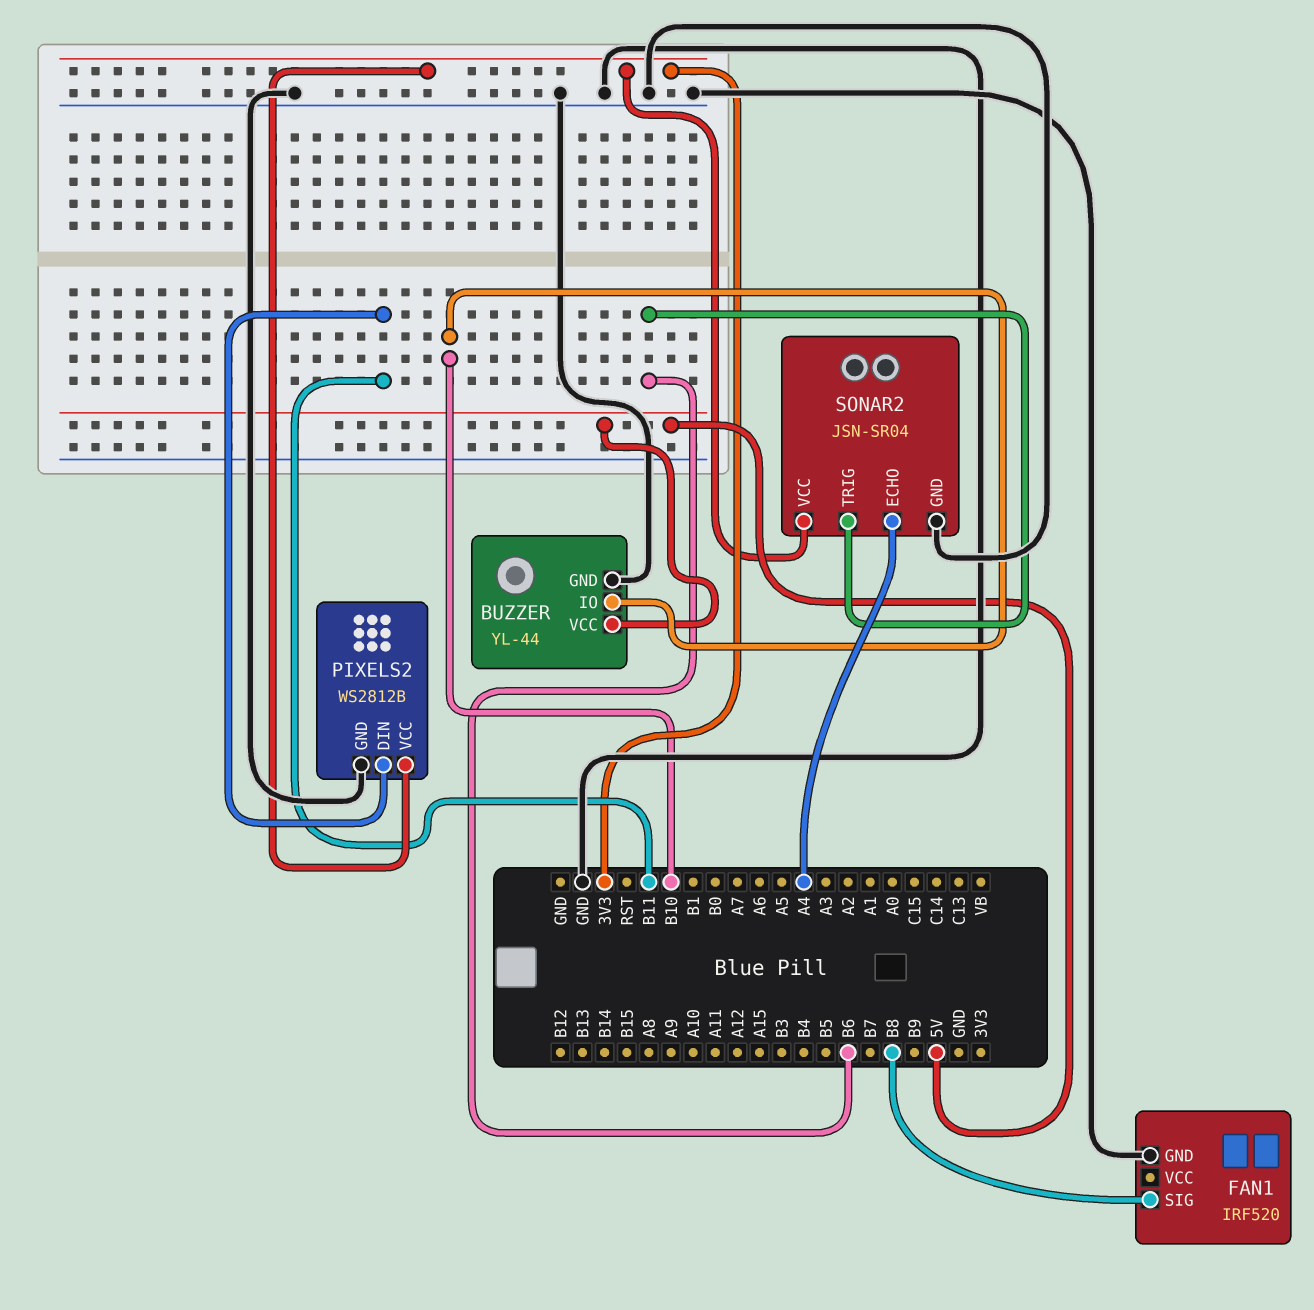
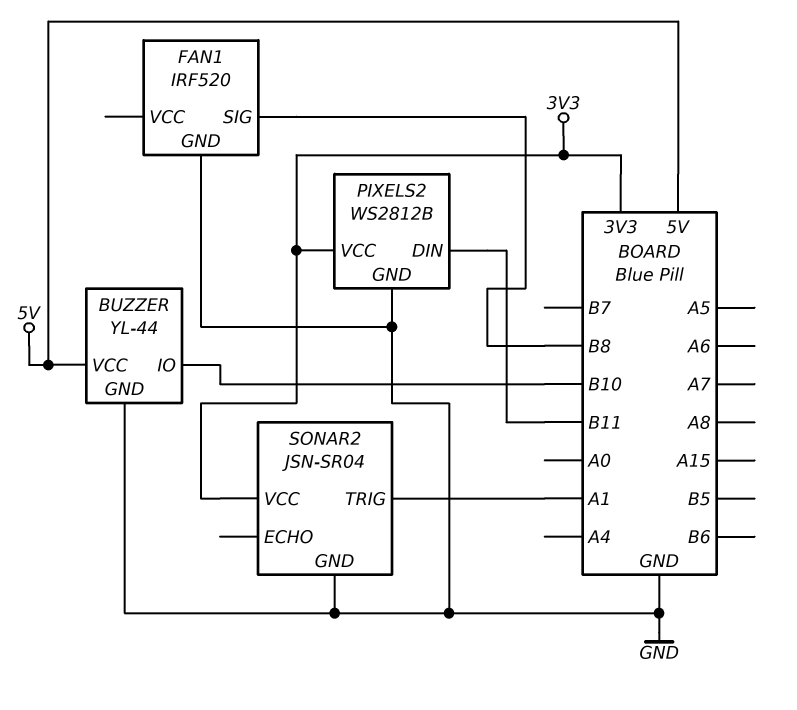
SONAR2 pin ECHO: A4 -> none
SONAR2 pin TRIG: B6 -> A1

